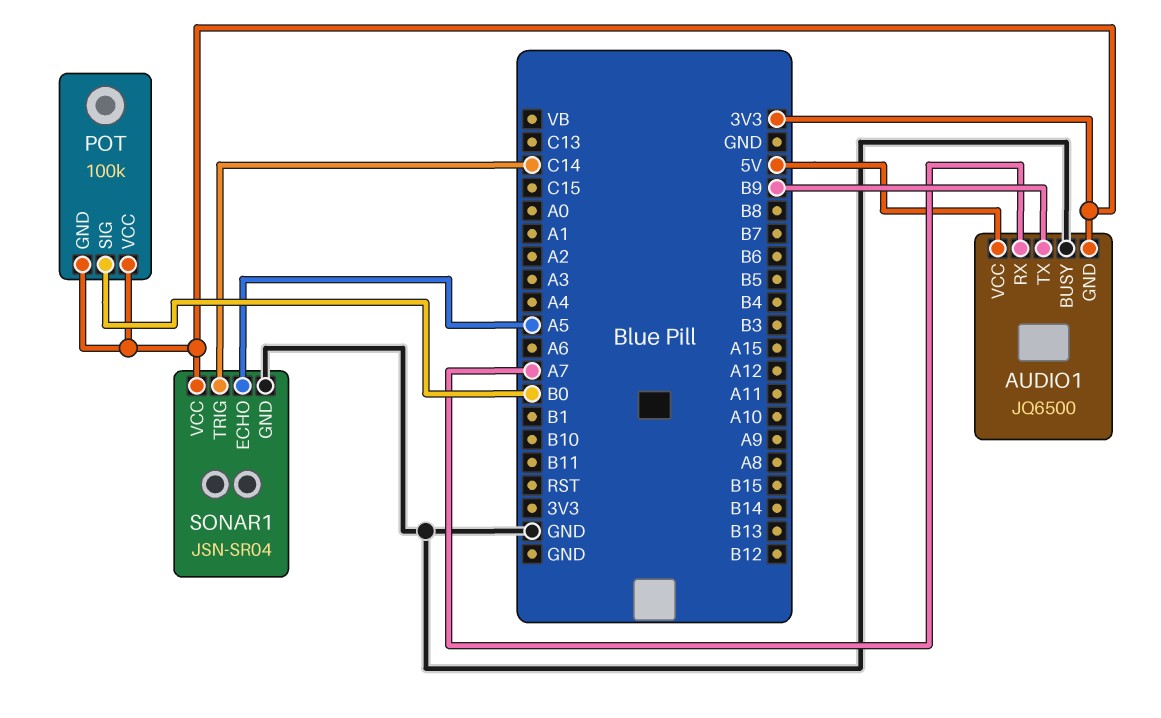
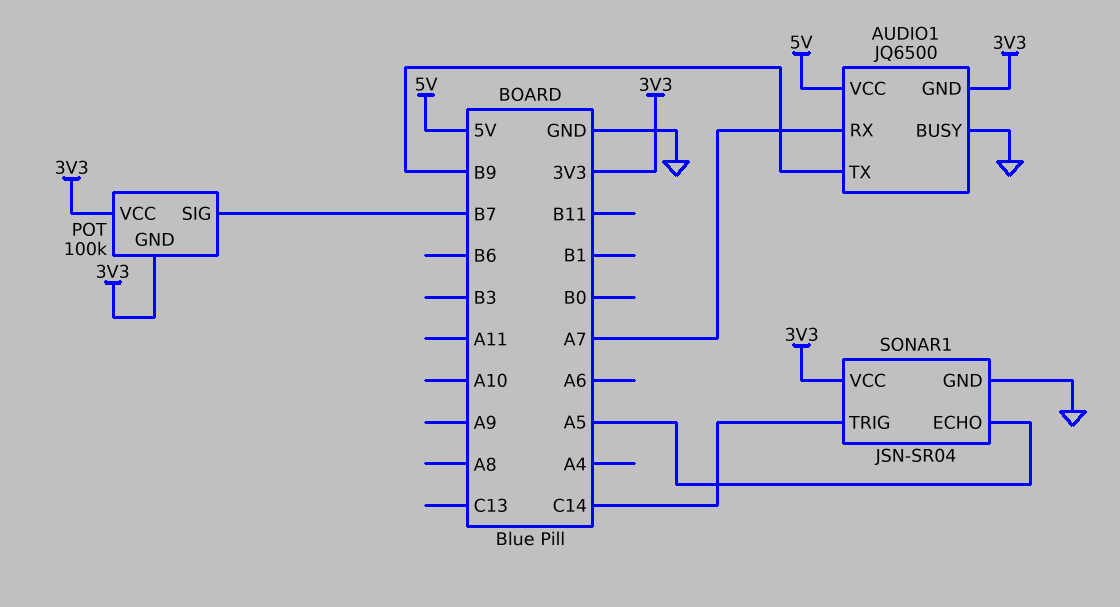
POT pin SIG: B0 -> B7

